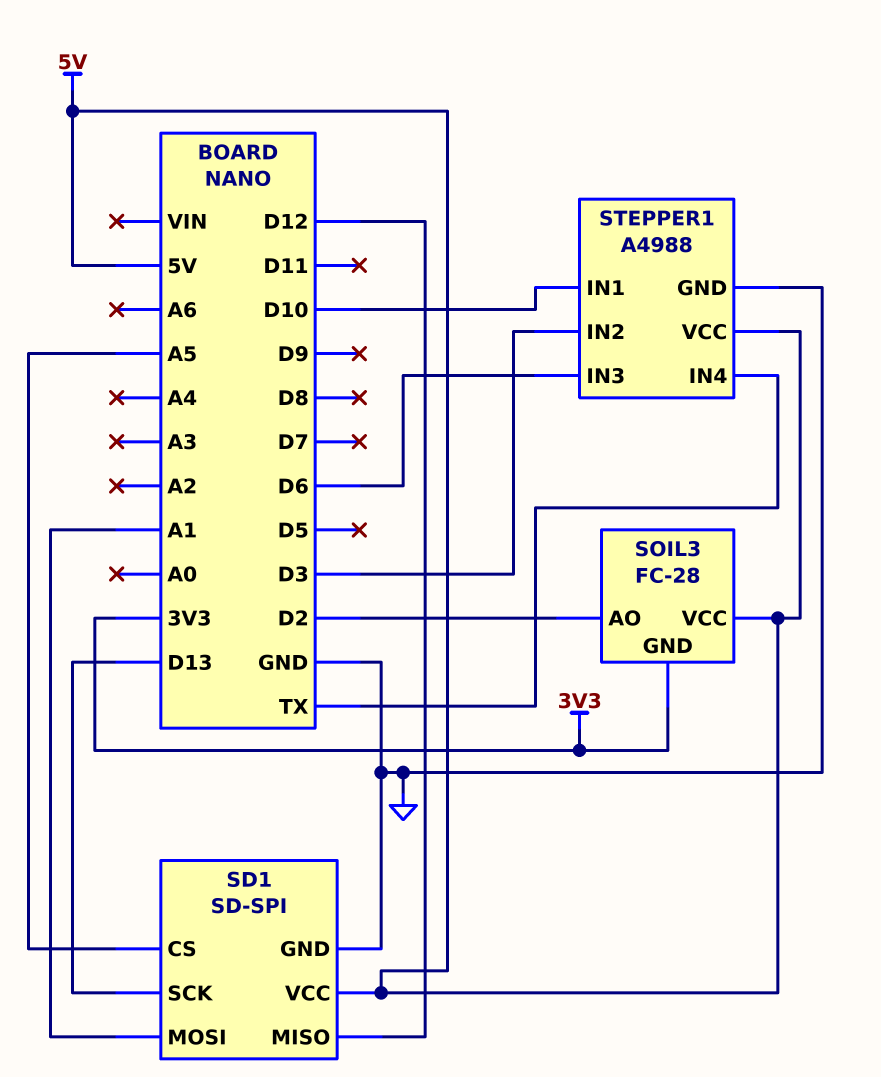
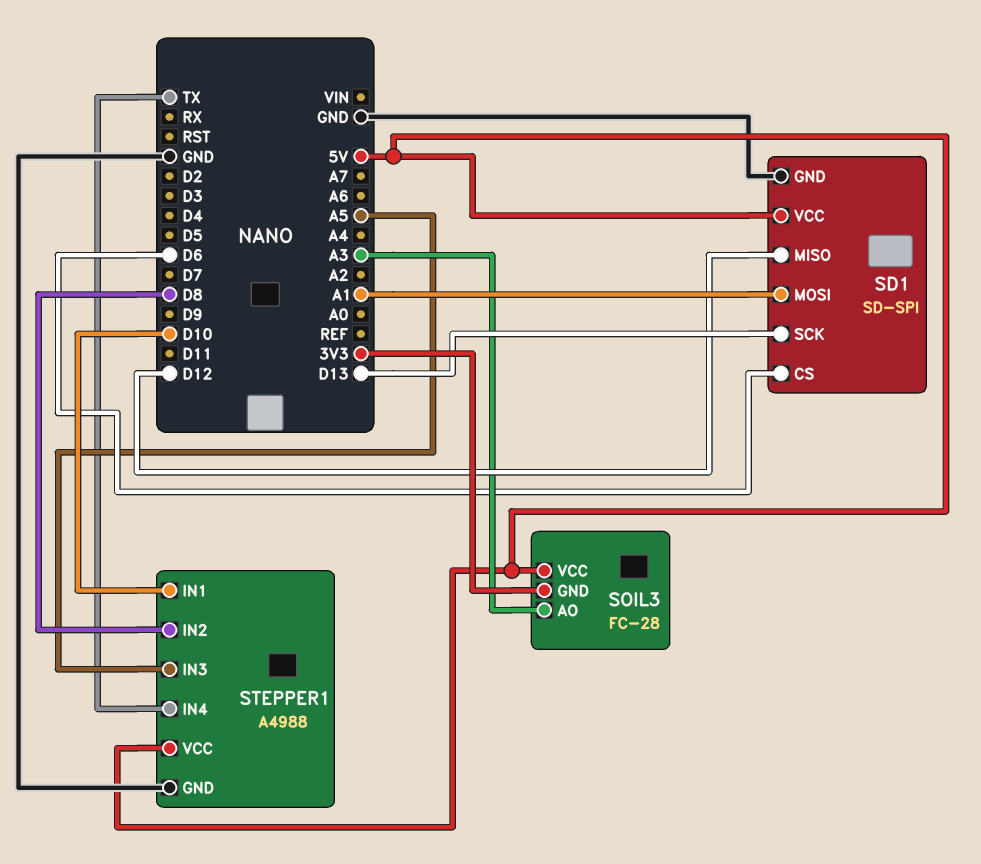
SD1 pin CS: A5 -> D6
SOIL3 pin AO: D2 -> A3
STEPPER1 pin IN2: D3 -> D8
STEPPER1 pin IN3: D6 -> A5

